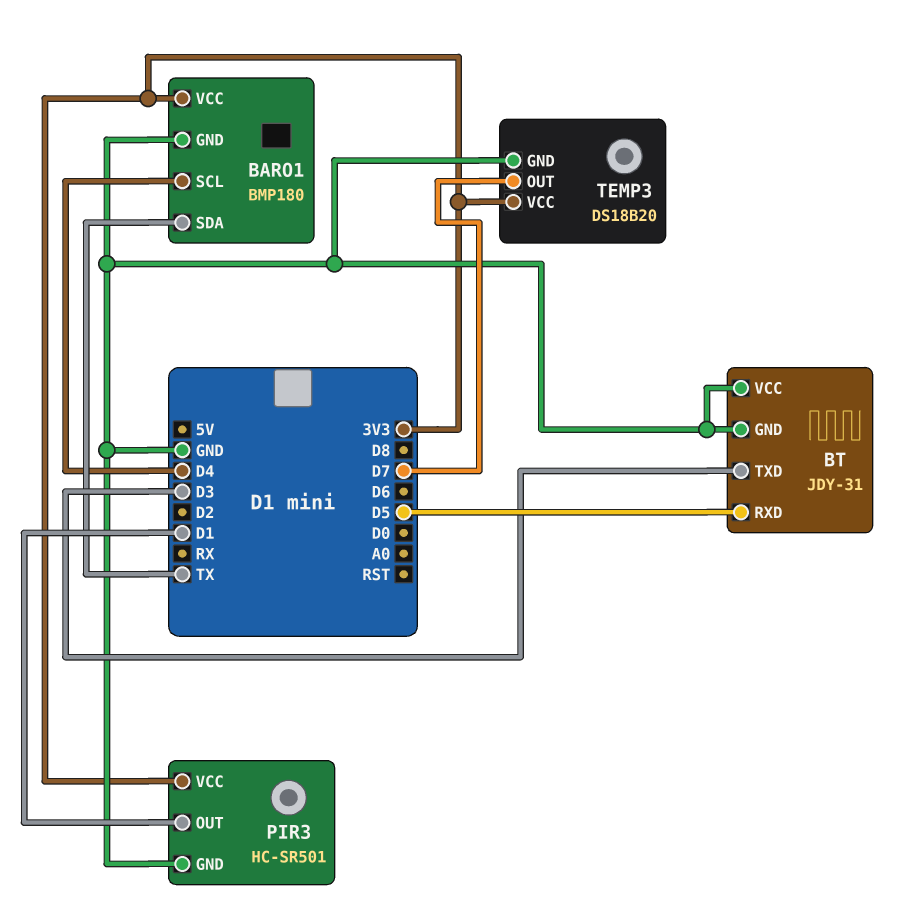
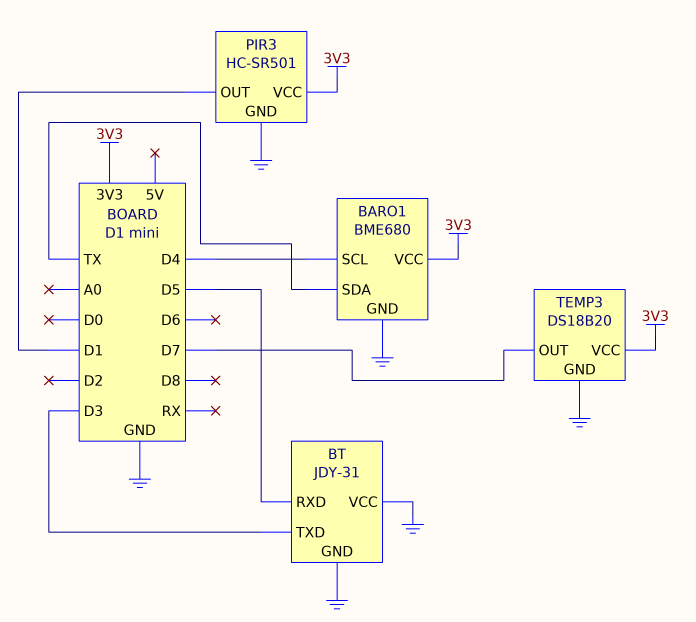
BARO1: BMP180 -> BME680

